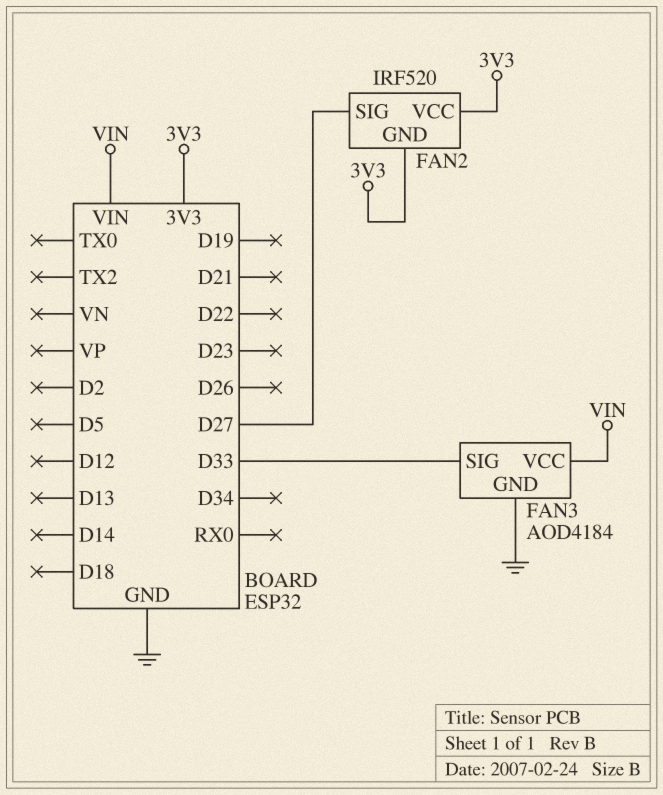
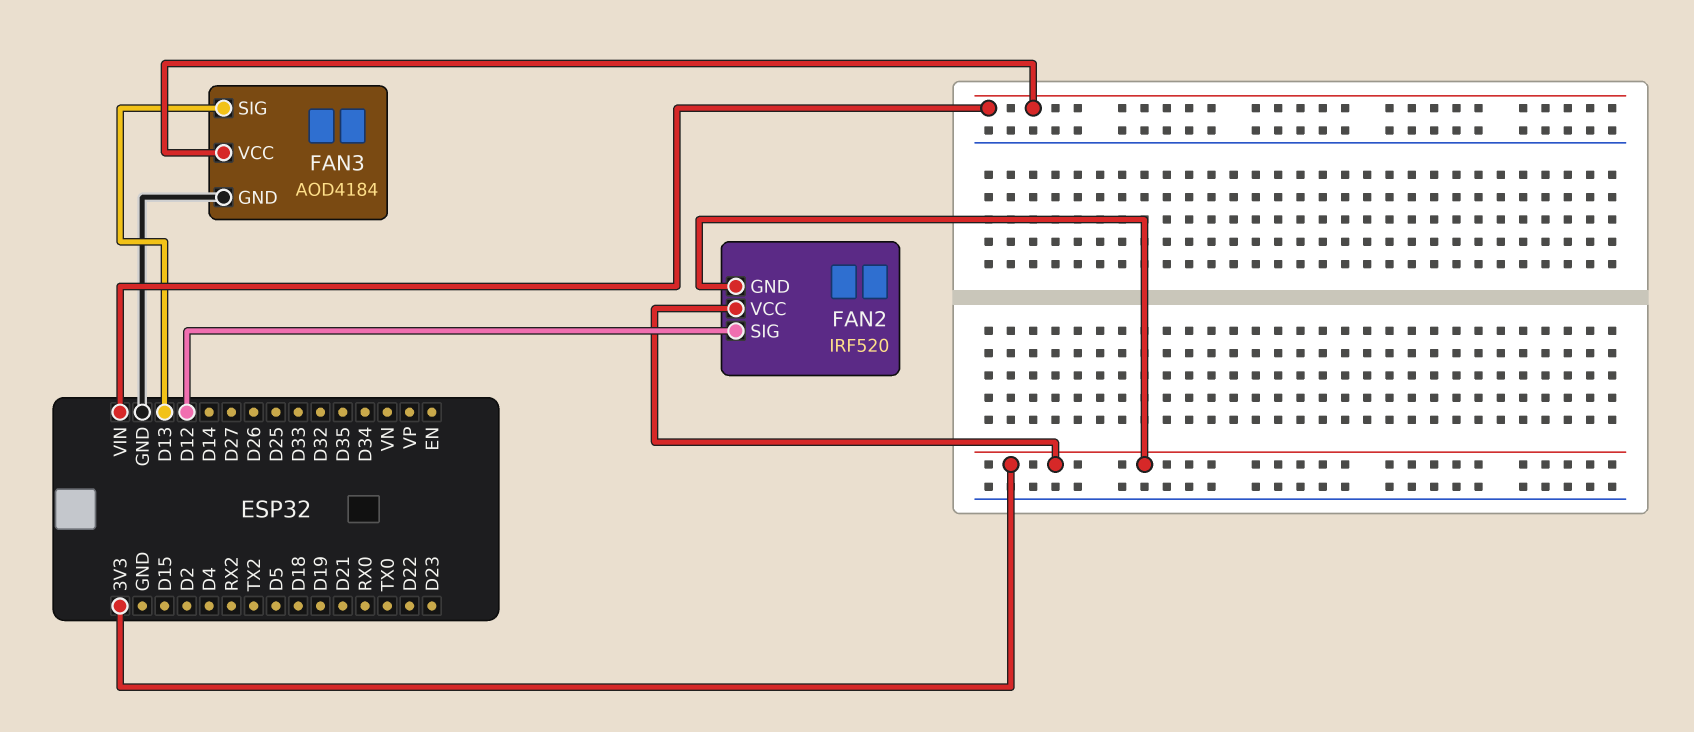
FAN2 pin SIG: D27 -> D12
FAN3 pin SIG: D33 -> D13

